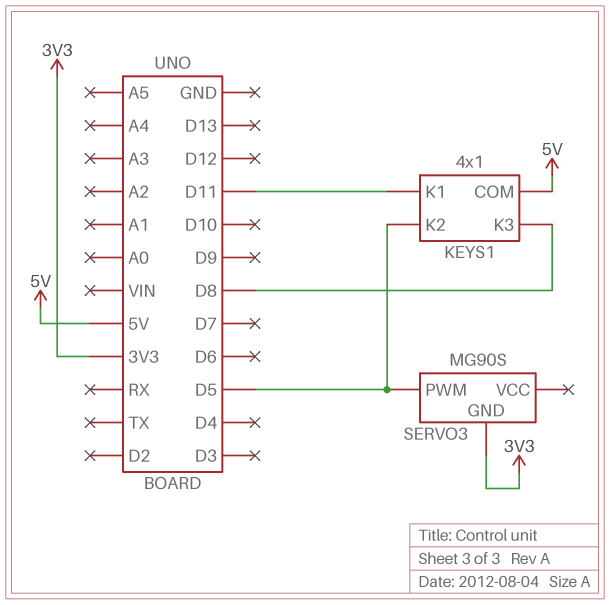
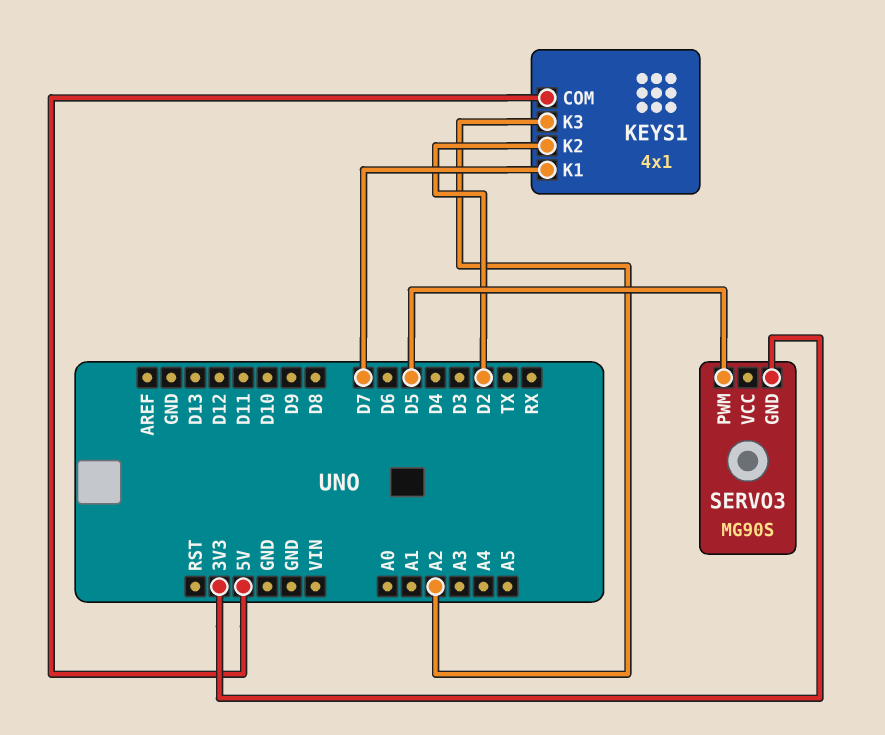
KEYS1 pin K1: D11 -> D7
KEYS1 pin K2: D5 -> D2
KEYS1 pin K3: D8 -> A2

